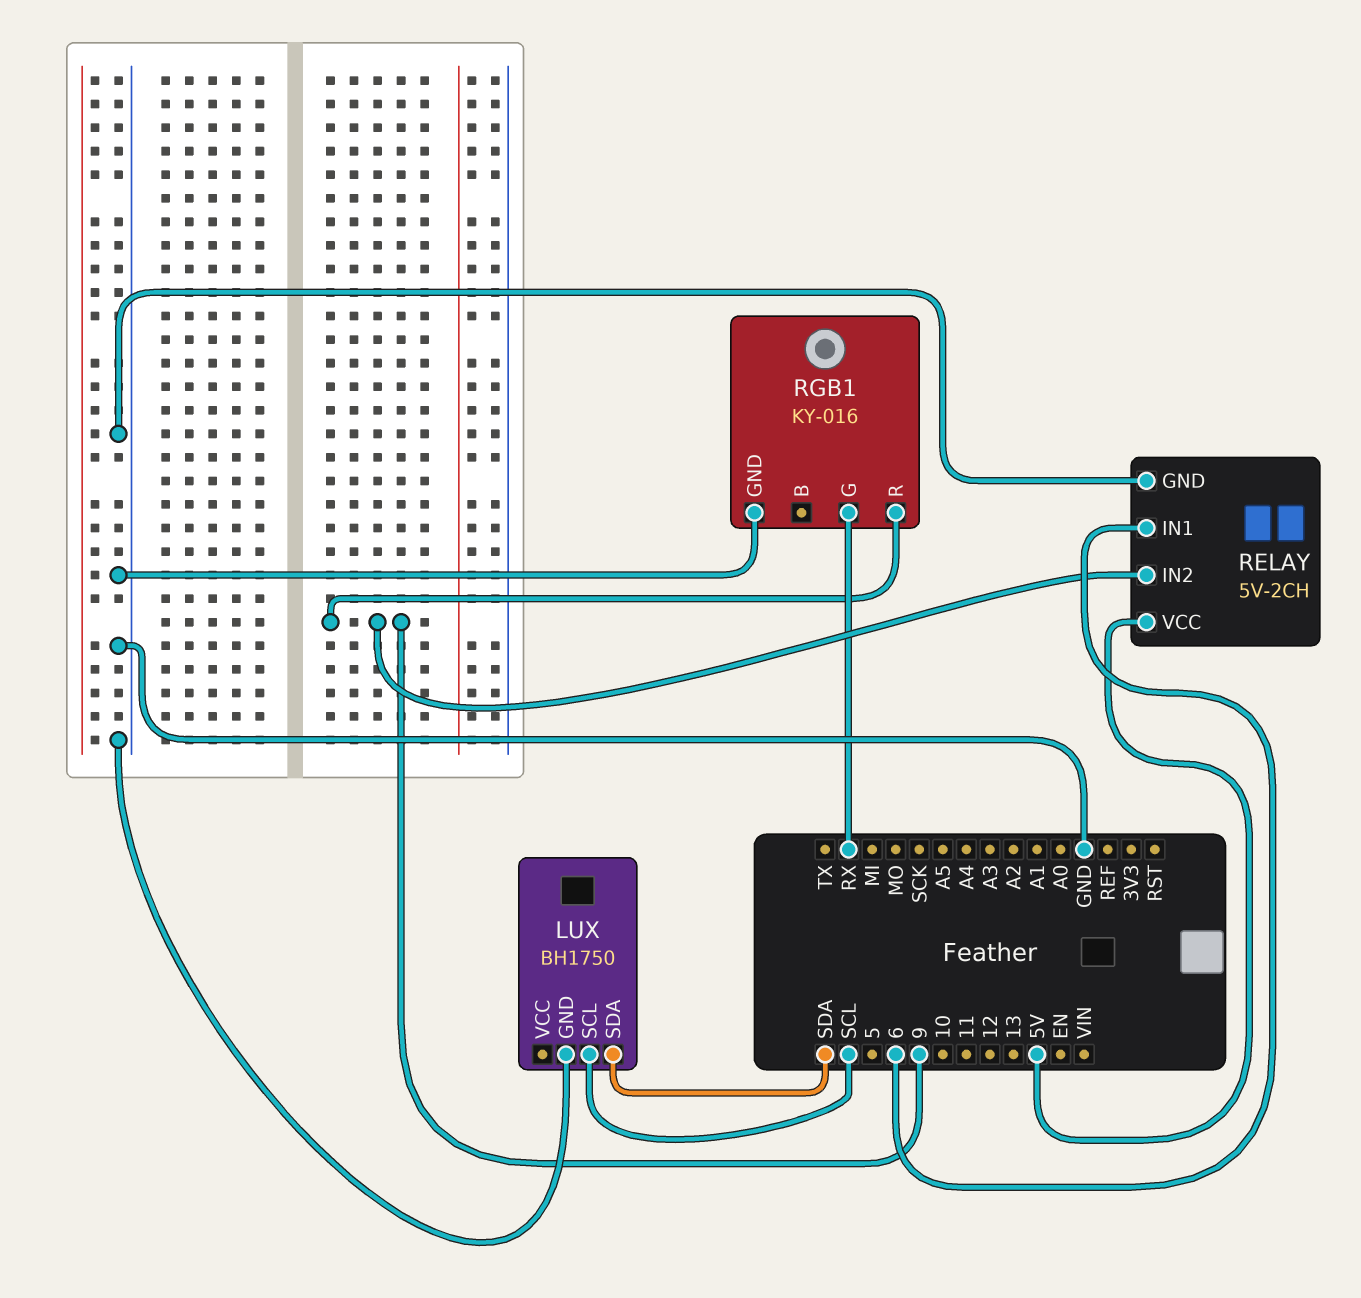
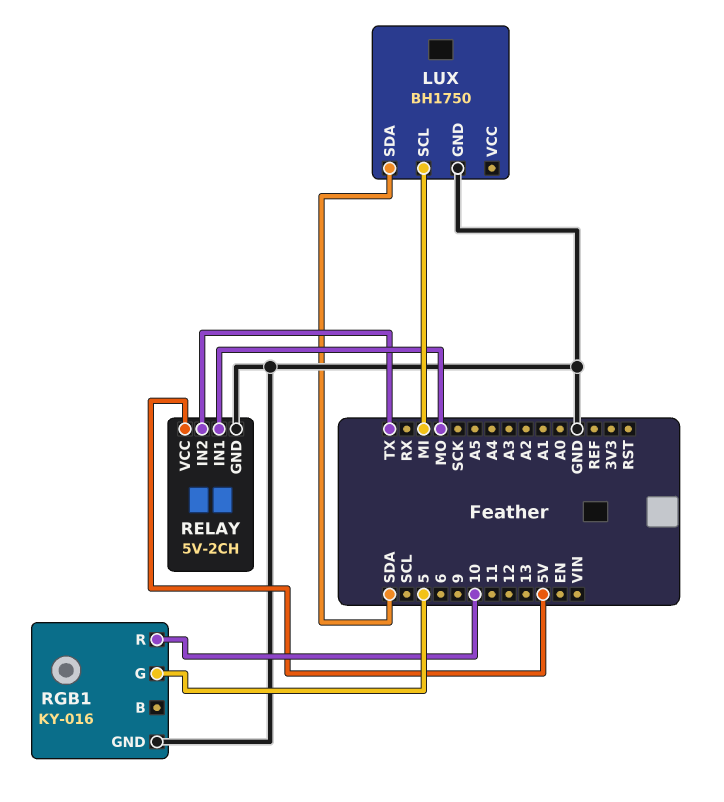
LUX pin SCL: SCL -> MI
RELAY pin IN1: 6 -> MO
RELAY pin IN2: 9 -> TX
RGB1 pin G: RX -> 5
RGB1 pin R: 9 -> 10

